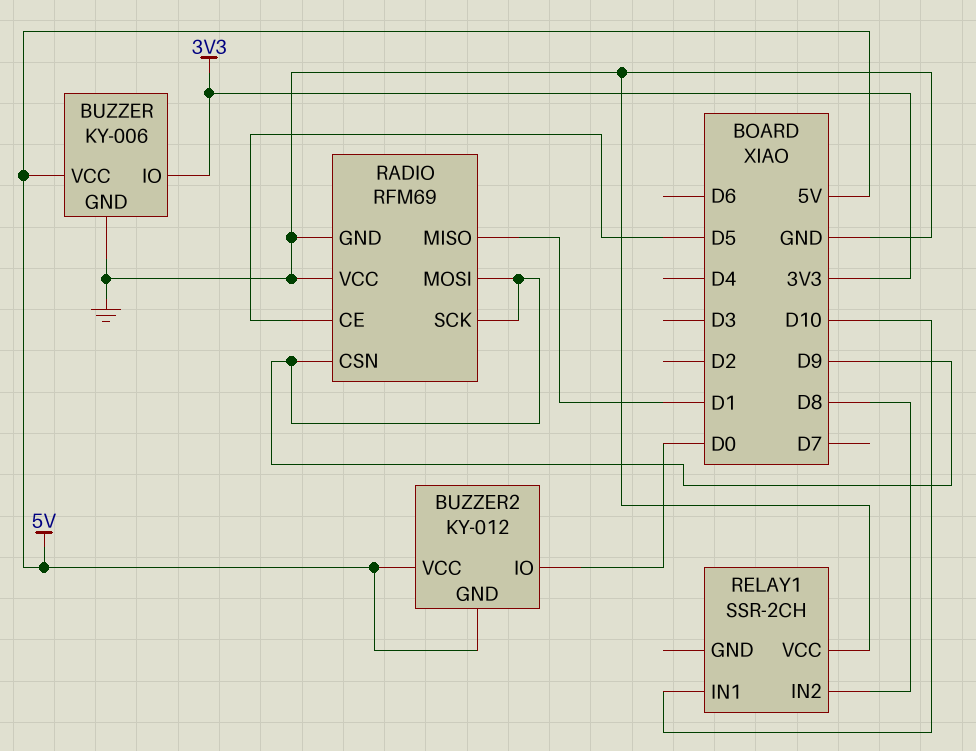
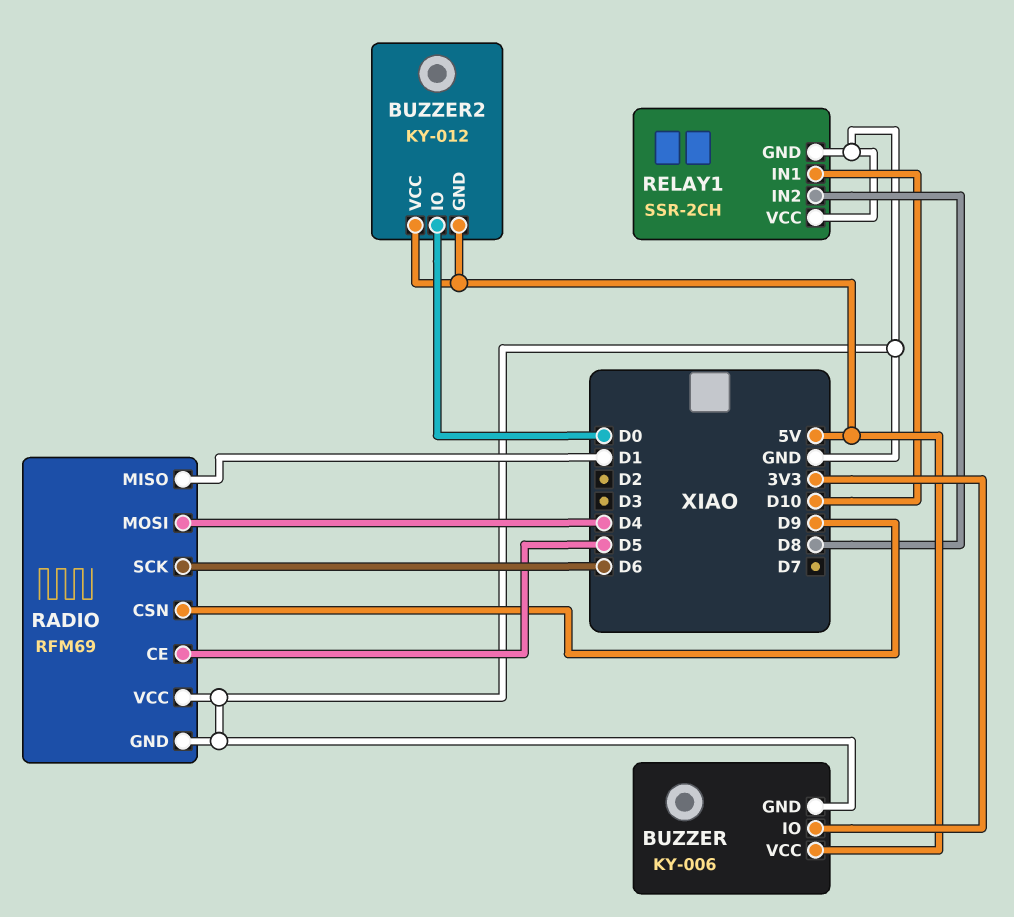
RADIO pin MOSI: D9 -> D4
RADIO pin SCK: D9 -> D6
RELAY1 pin GND: none -> GND

